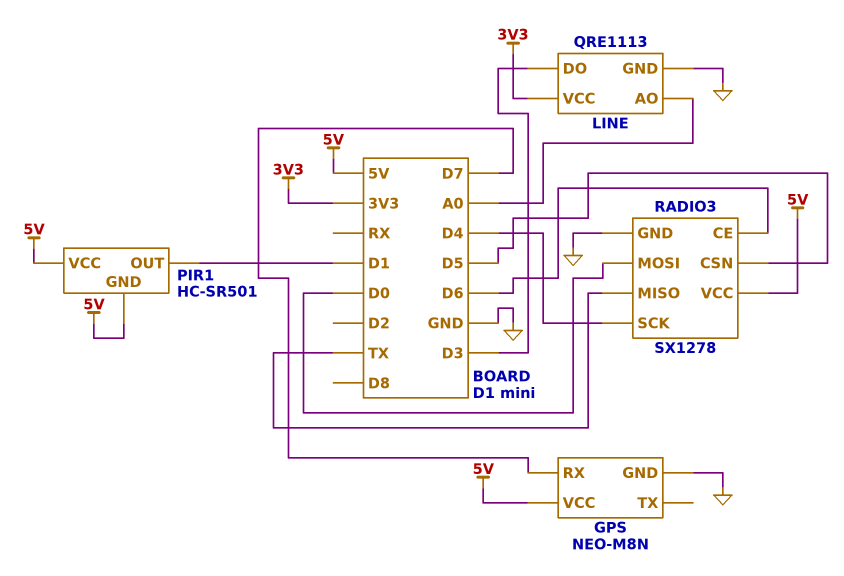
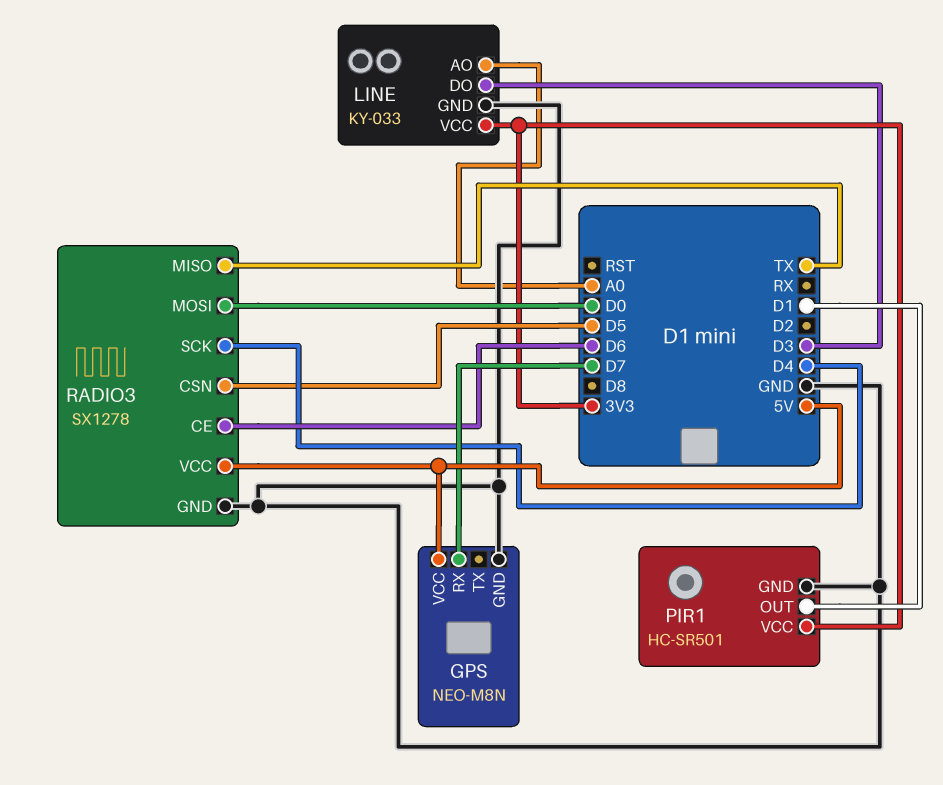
LINE: QRE1113 -> KY-033
PIR1 pin GND: 5V -> GND
PIR1 pin VCC: 5V -> 3V3

